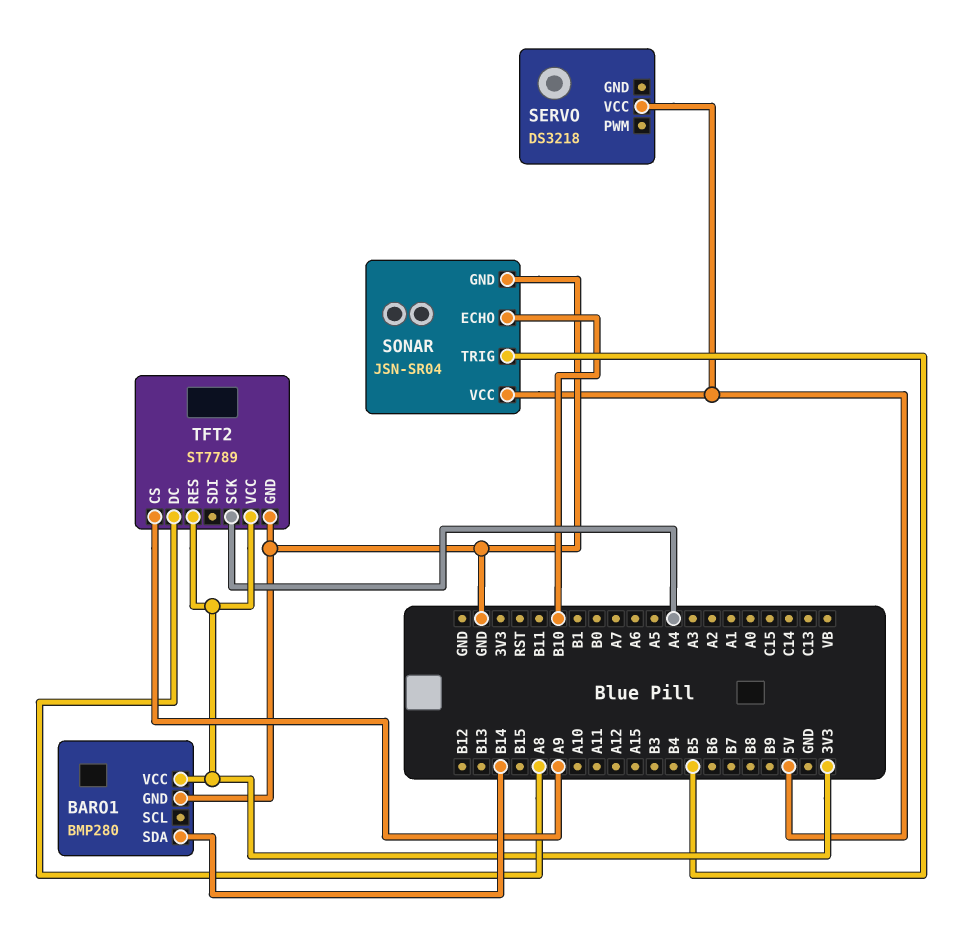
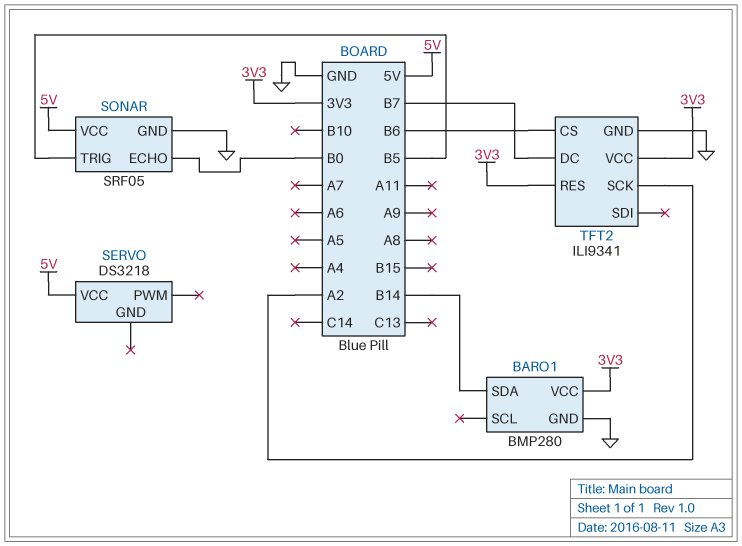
SONAR: JSN-SR04 -> SRF05
SONAR pin ECHO: B10 -> B0
TFT2: ST7789 -> ILI9341
TFT2 pin CS: A9 -> B6
TFT2 pin DC: A8 -> B7
TFT2 pin SCK: A4 -> A2

